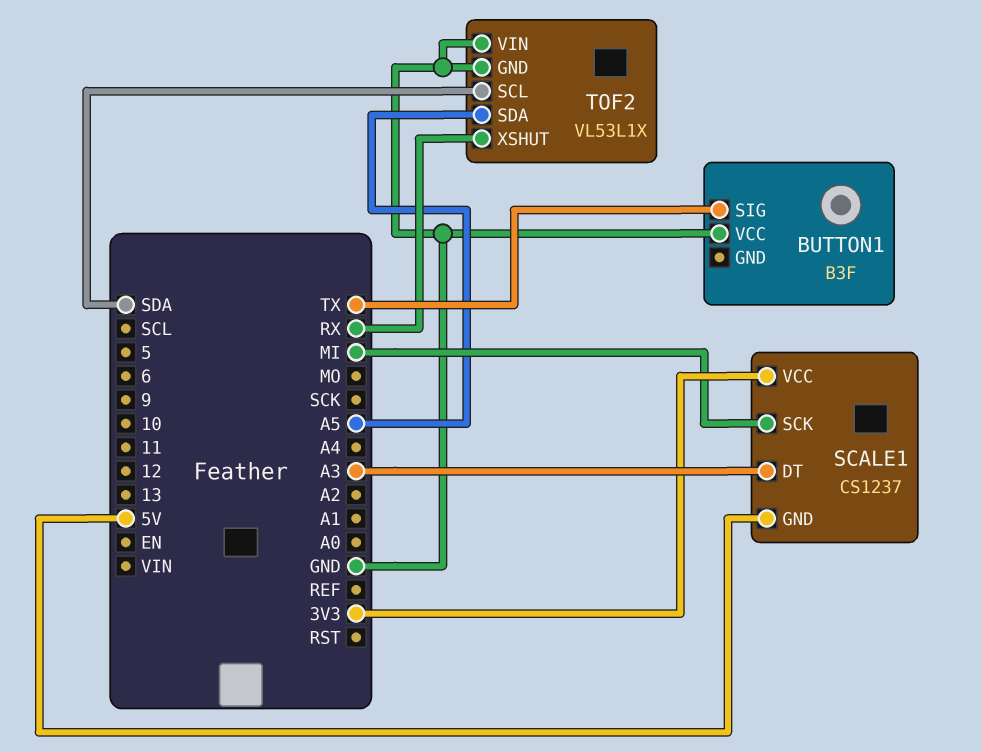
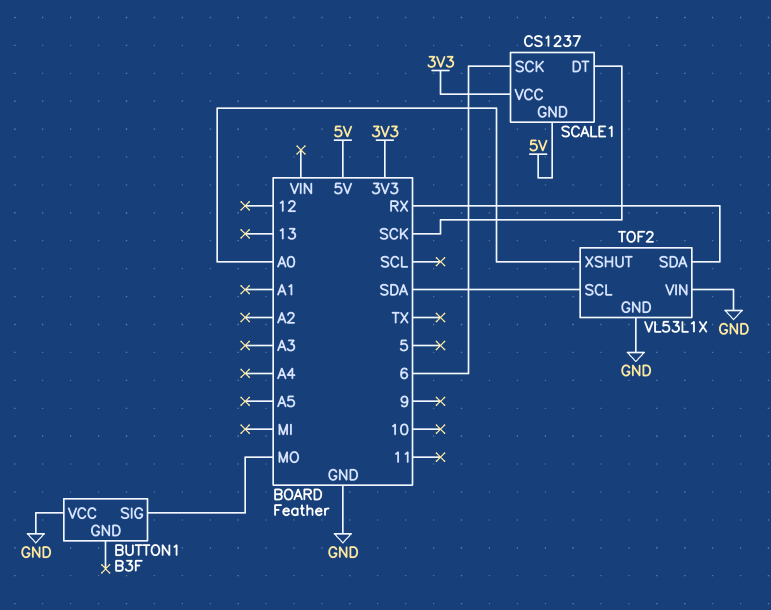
BUTTON1 pin SIG: TX -> MO
SCALE1 pin DT: A3 -> SCK
SCALE1 pin SCK: MI -> 6
TOF2 pin SDA: A5 -> RX
TOF2 pin XSHUT: RX -> A0

